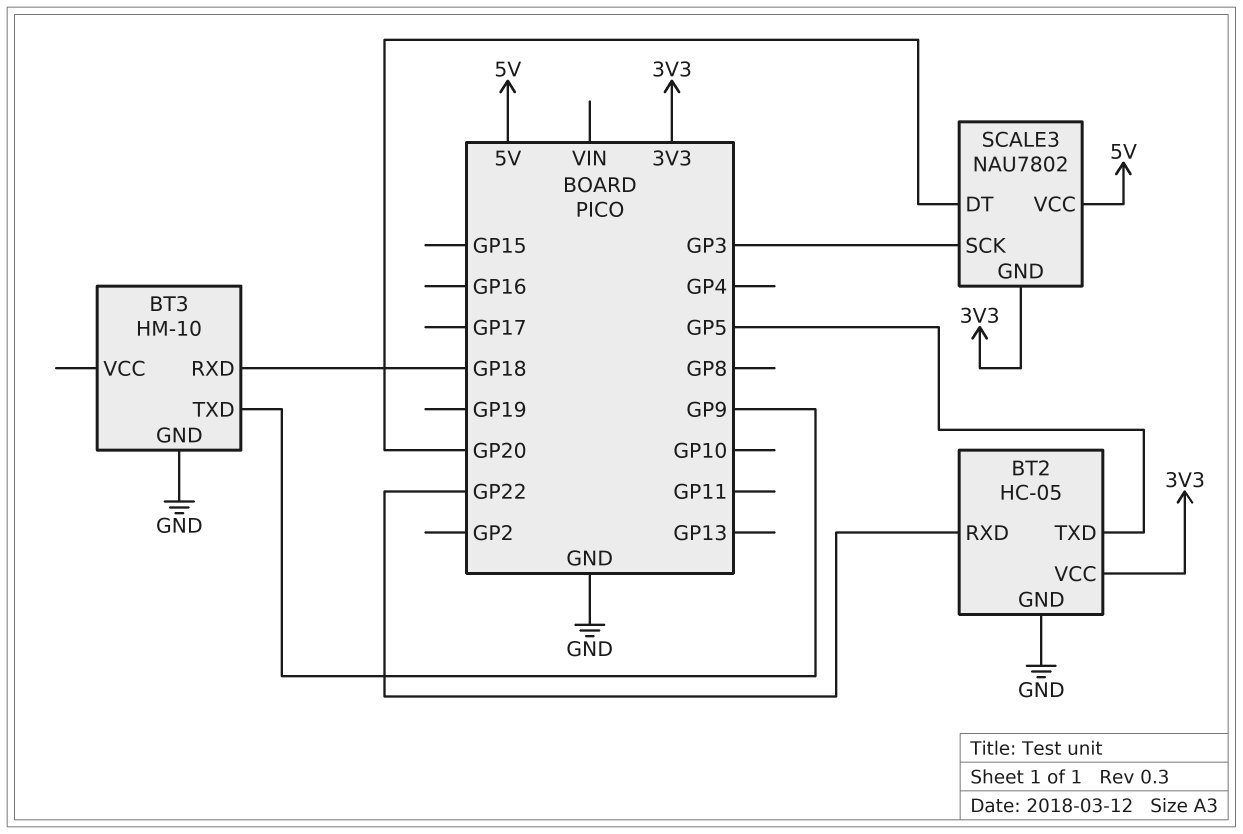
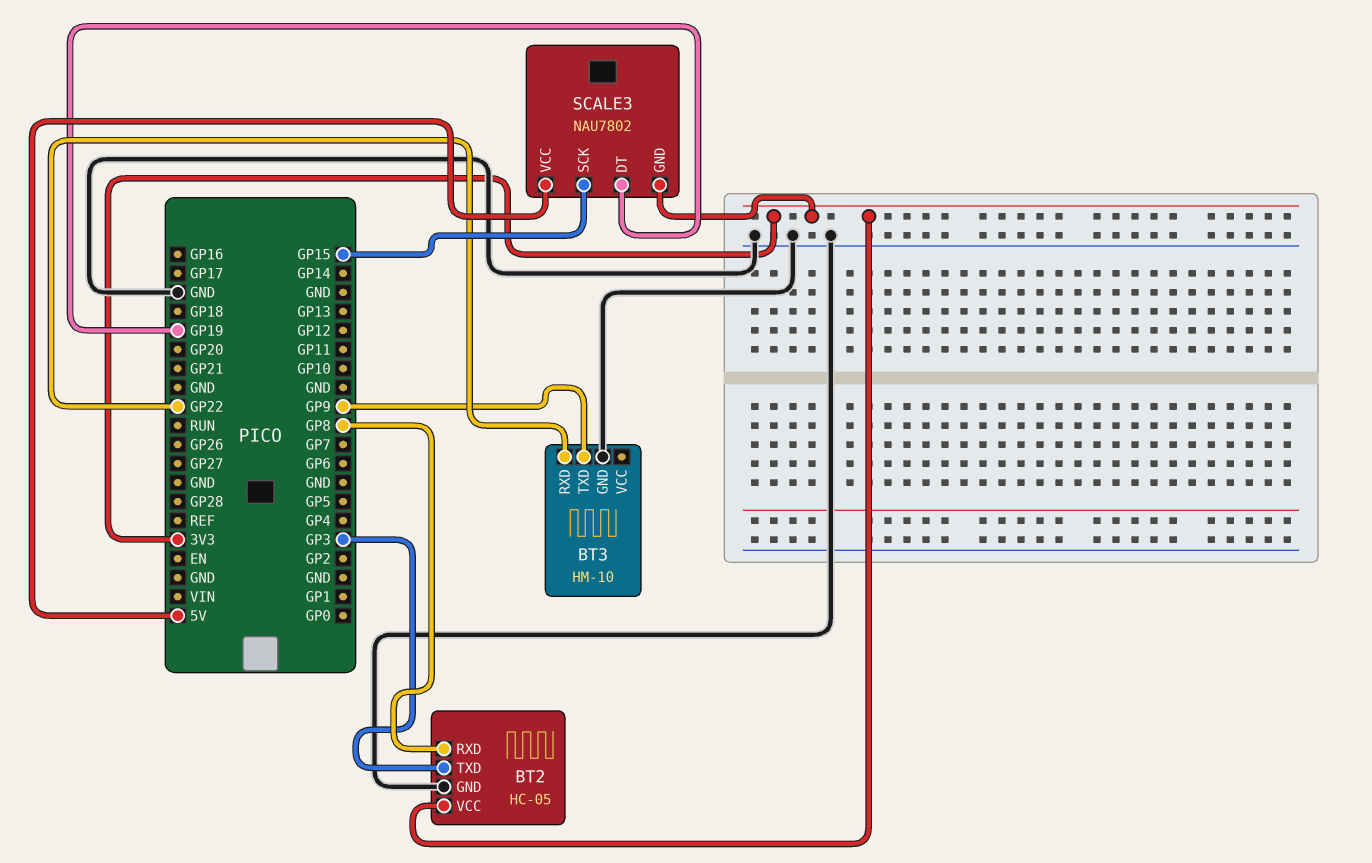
BT2 pin RXD: GP22 -> GP8
BT2 pin TXD: GP5 -> GP3
BT3 pin RXD: GP18 -> GP22
SCALE3 pin DT: GP20 -> GP19
SCALE3 pin SCK: GP3 -> GP15

